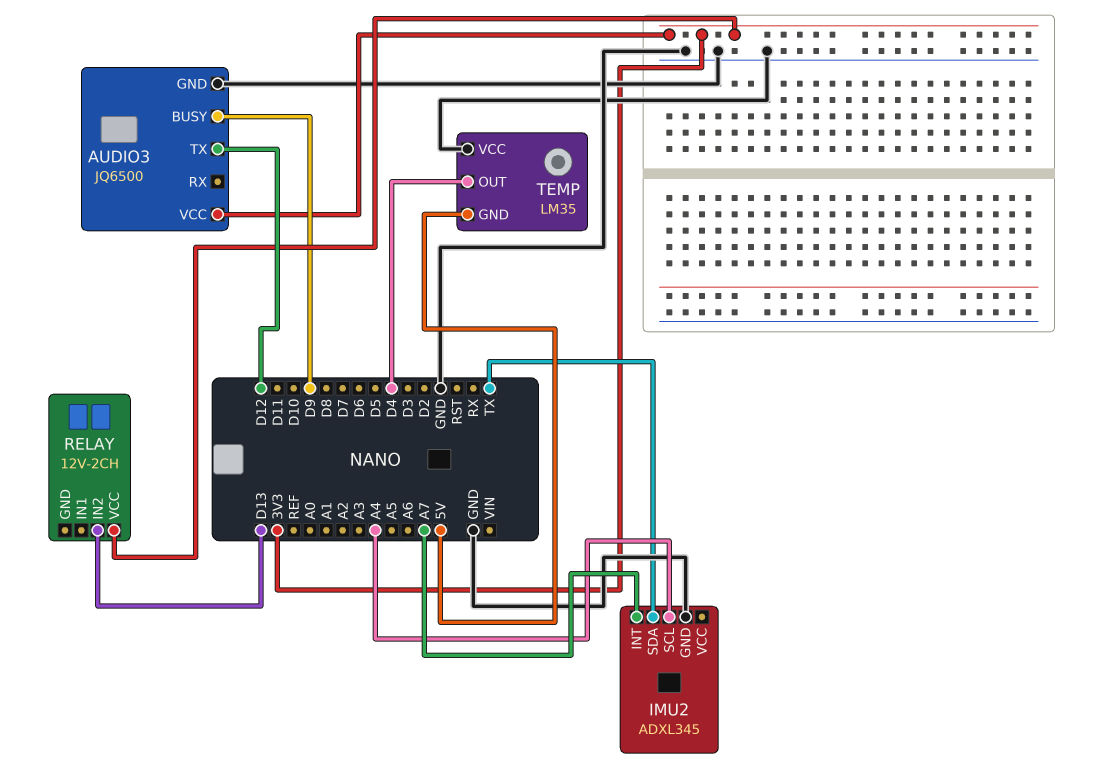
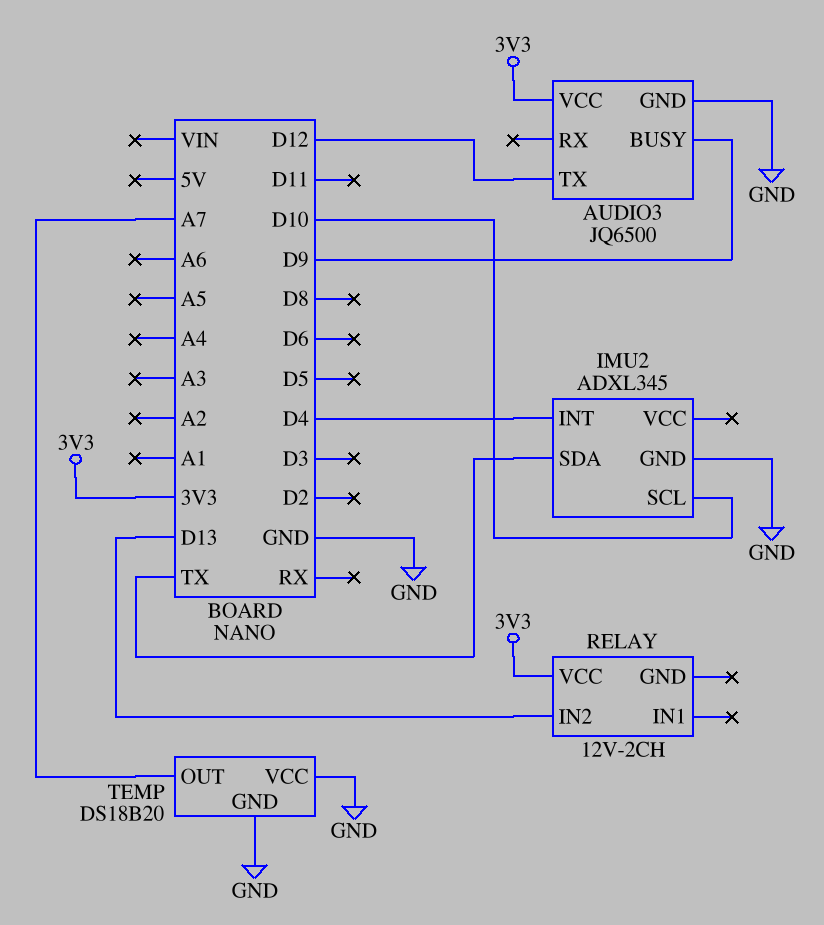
IMU2 pin INT: A7 -> D4
IMU2 pin SCL: A4 -> D10
TEMP: LM35 -> DS18B20
TEMP pin GND: 5V -> GND
TEMP pin OUT: D4 -> A7

